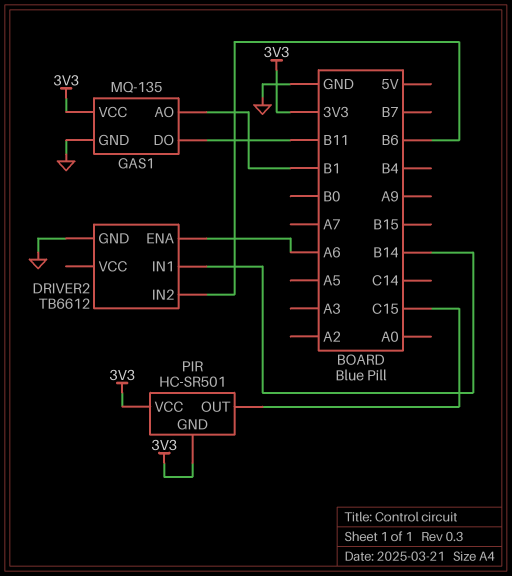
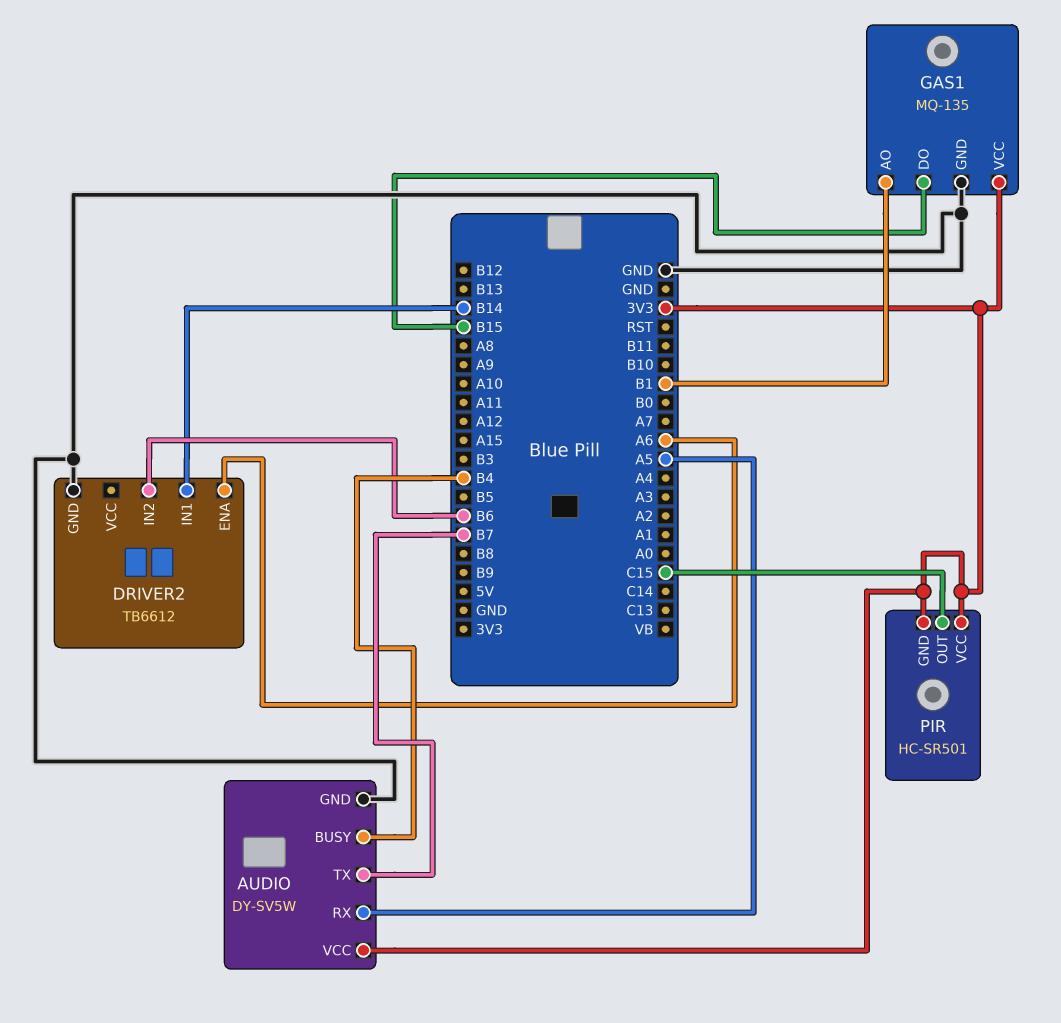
AUDIO: none -> DY-SV5W
AUDIO pin BUSY: none -> B4
AUDIO pin GND: none -> GND
AUDIO pin RX: none -> A5
AUDIO pin TX: none -> B7
AUDIO pin VCC: none -> 3V3
GAS1 pin DO: B11 -> B15

